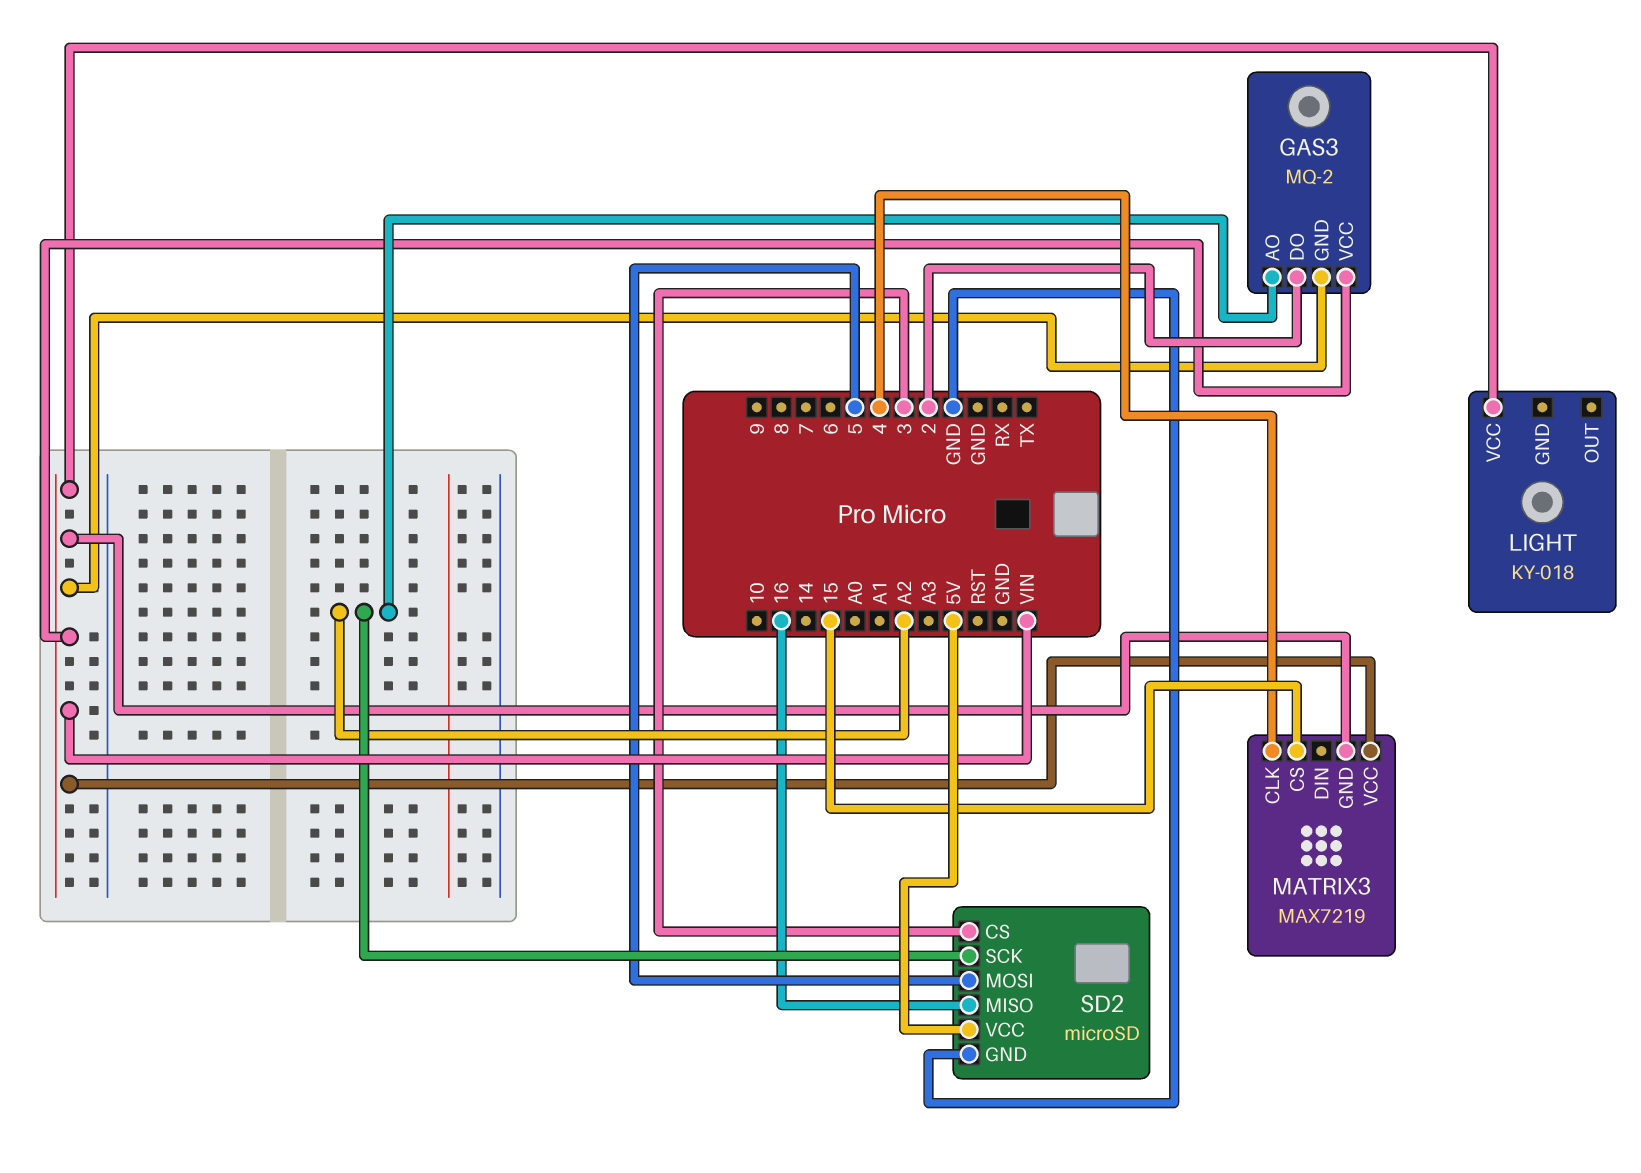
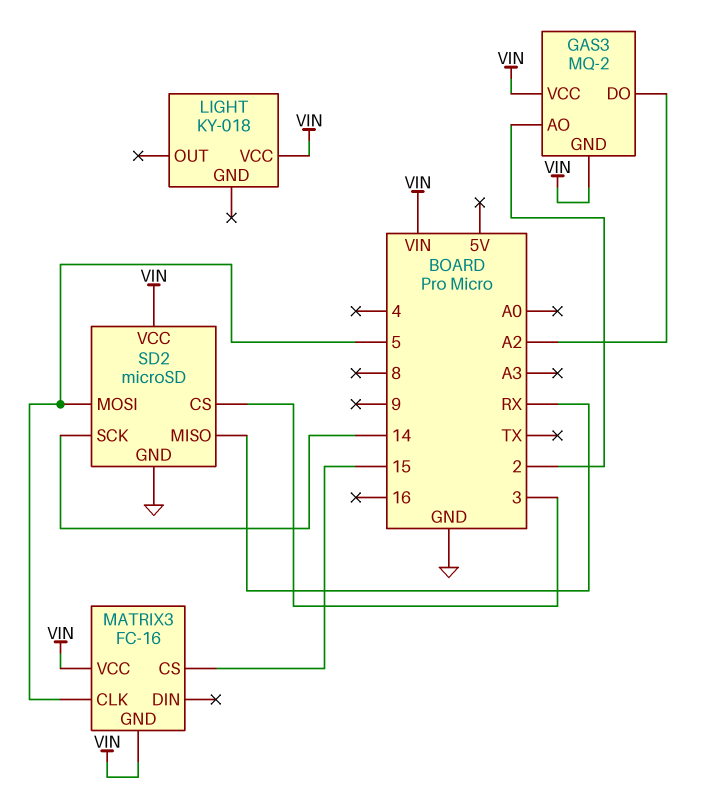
GAS3 pin AO: A2 -> 2
GAS3 pin DO: 2 -> A2
MATRIX3: MAX7219 -> FC-16
MATRIX3 pin CLK: 4 -> 5
SD2 pin MISO: 16 -> RX
SD2 pin SCK: A2 -> 14
SD2 pin VCC: 5V -> VIN

